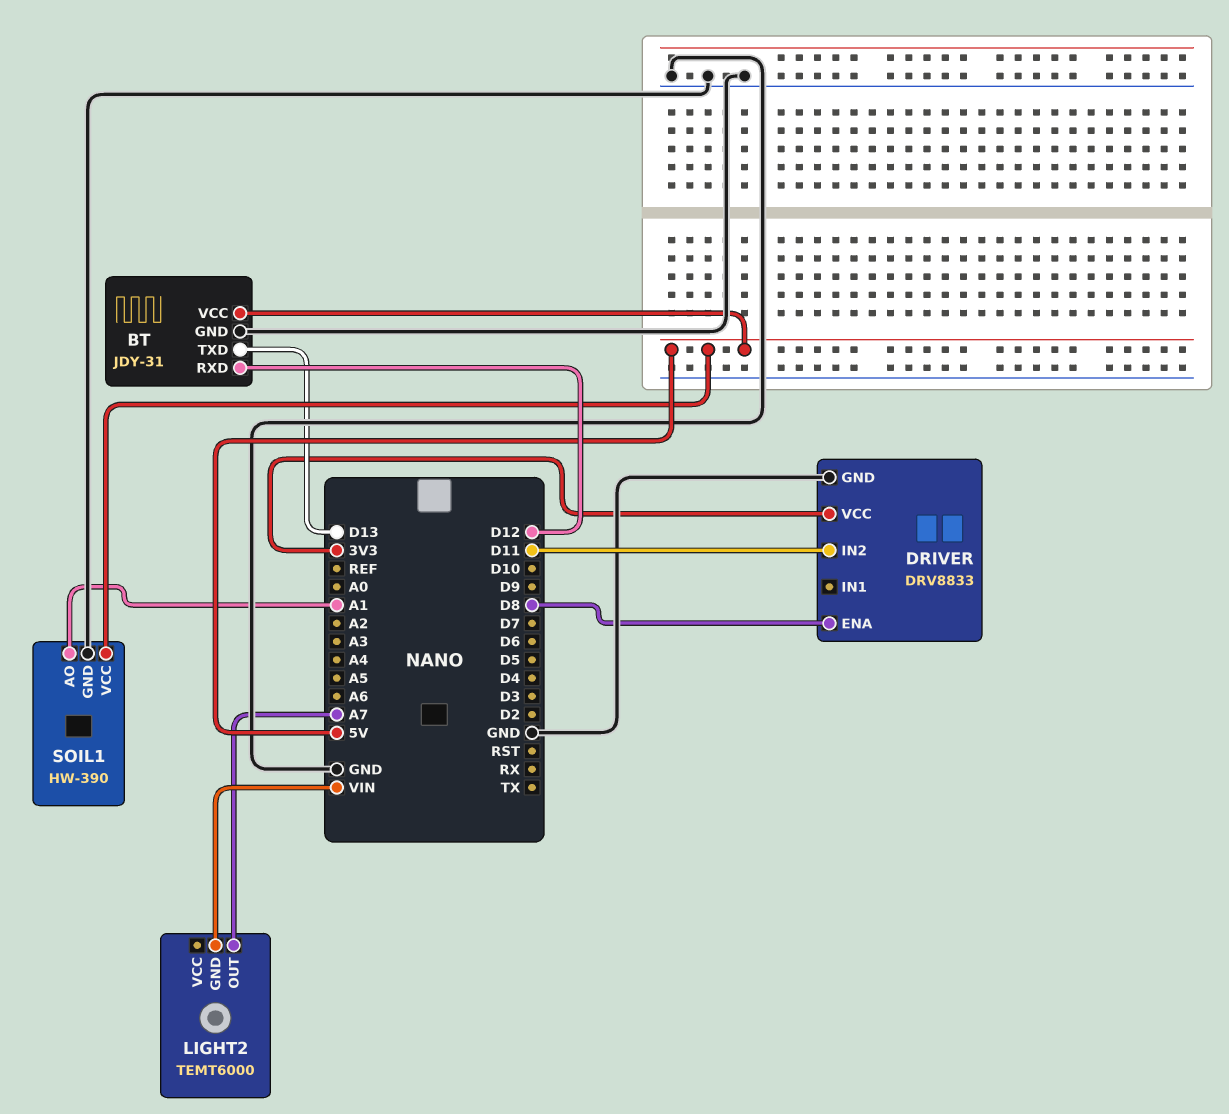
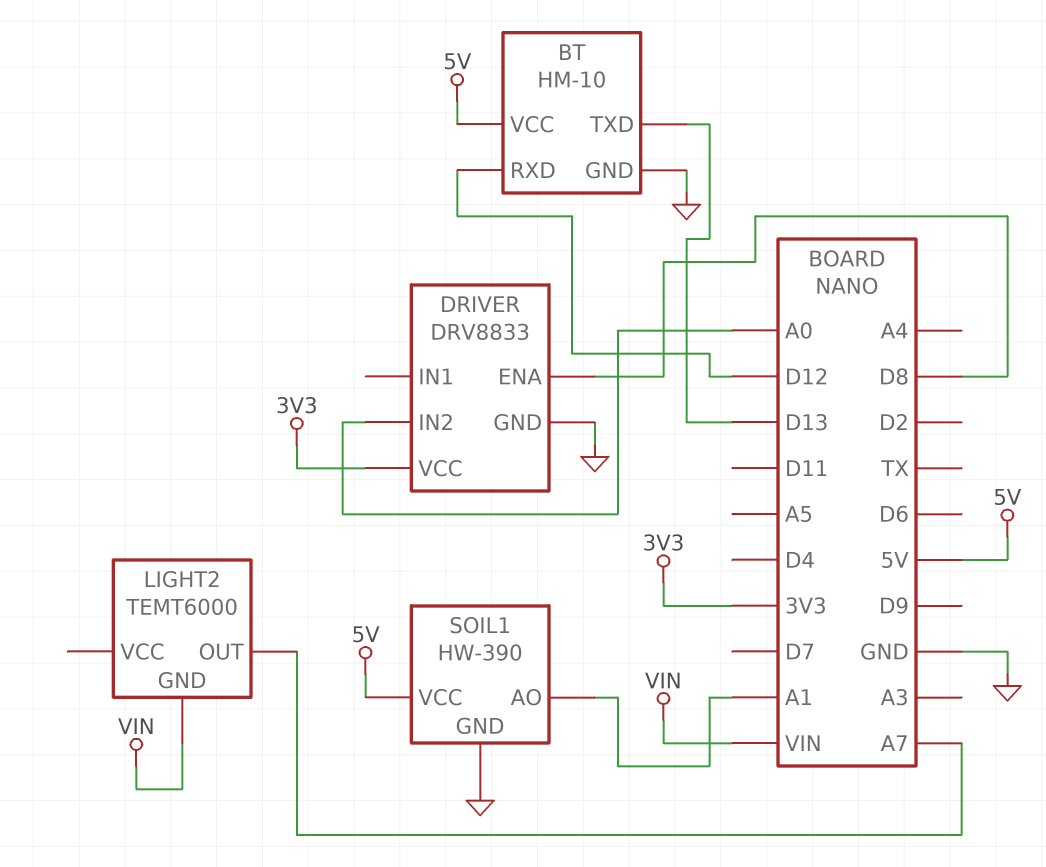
BT: JDY-31 -> HM-10
DRIVER pin IN2: D11 -> A0

